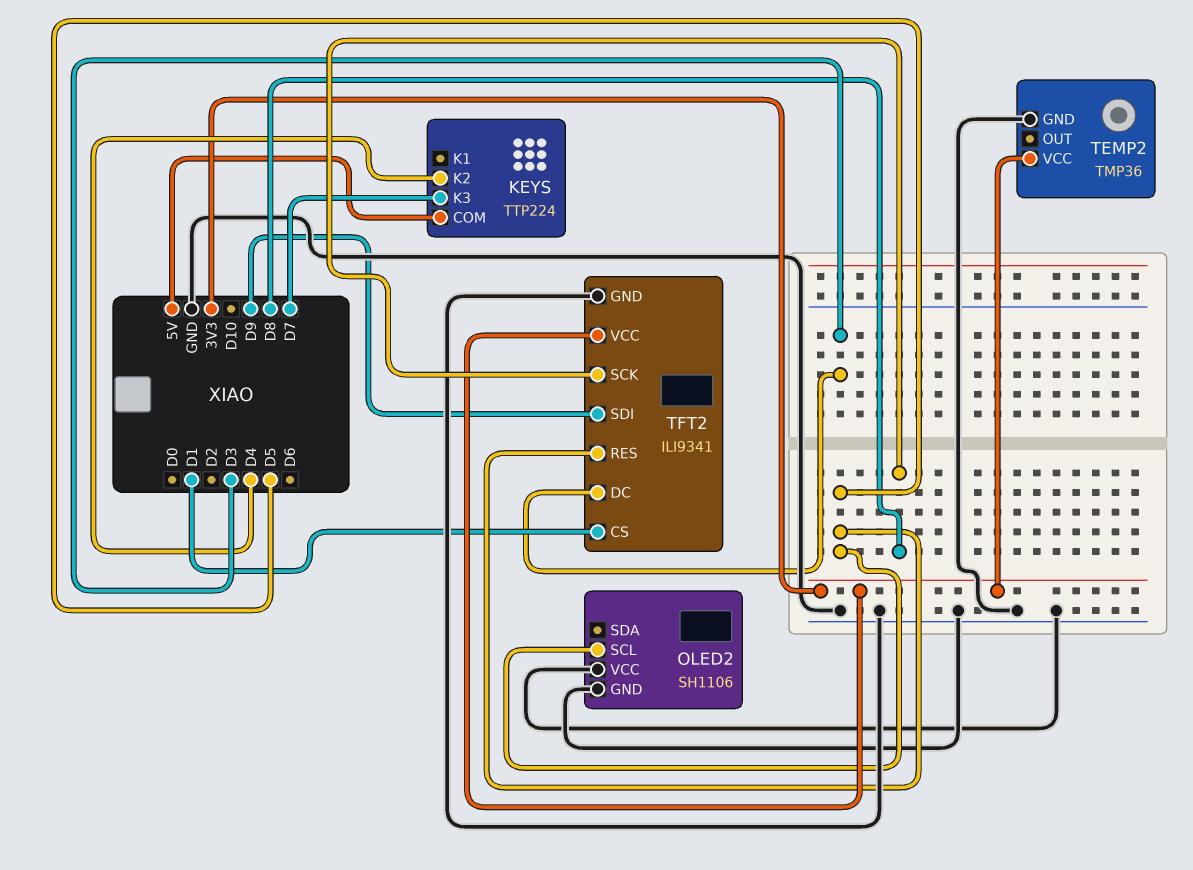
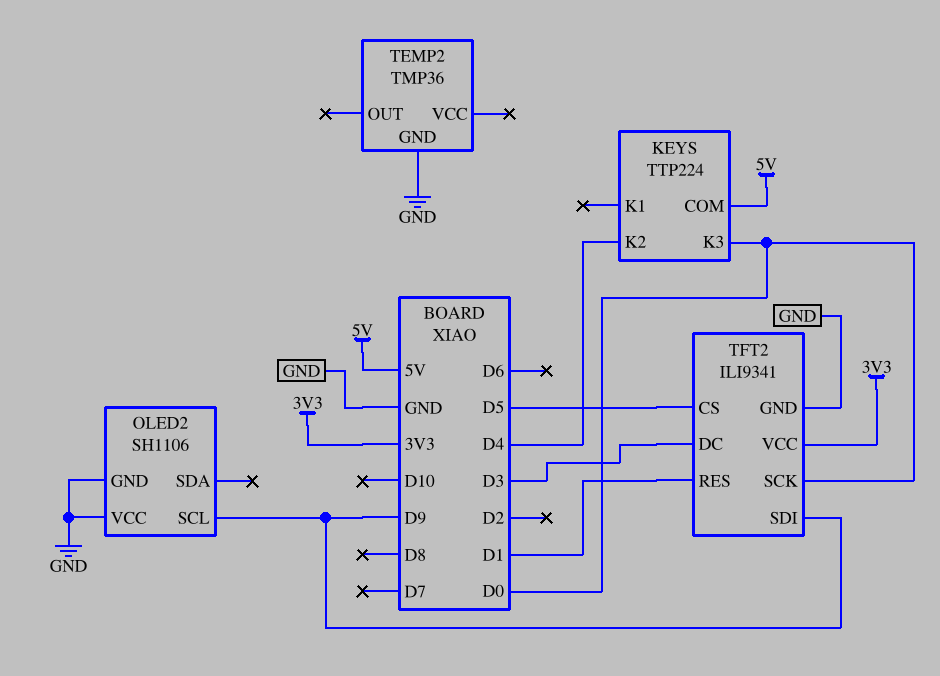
KEYS pin K3: D7 -> D0
OLED2 pin SCL: D5 -> D9
TEMP2 pin VCC: 3V3 -> none
TFT2 pin CS: D1 -> D5
TFT2 pin RES: D5 -> D1
TFT2 pin SCK: D8 -> D0

